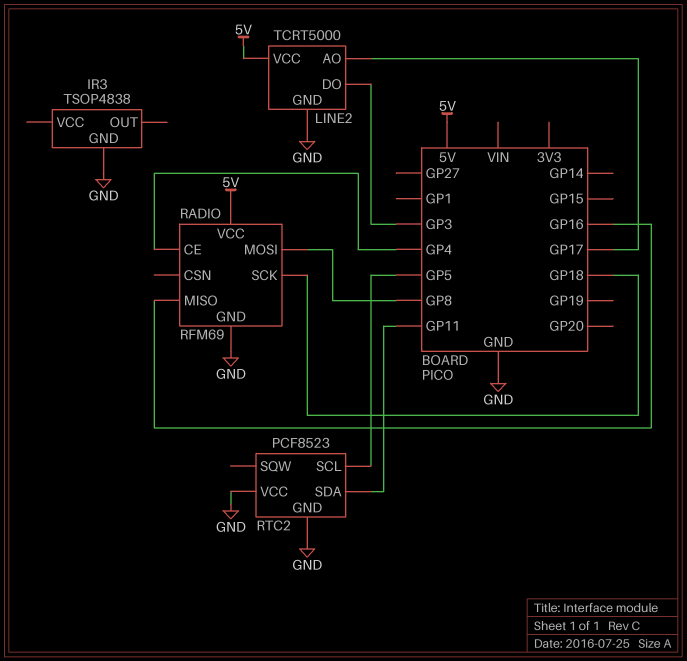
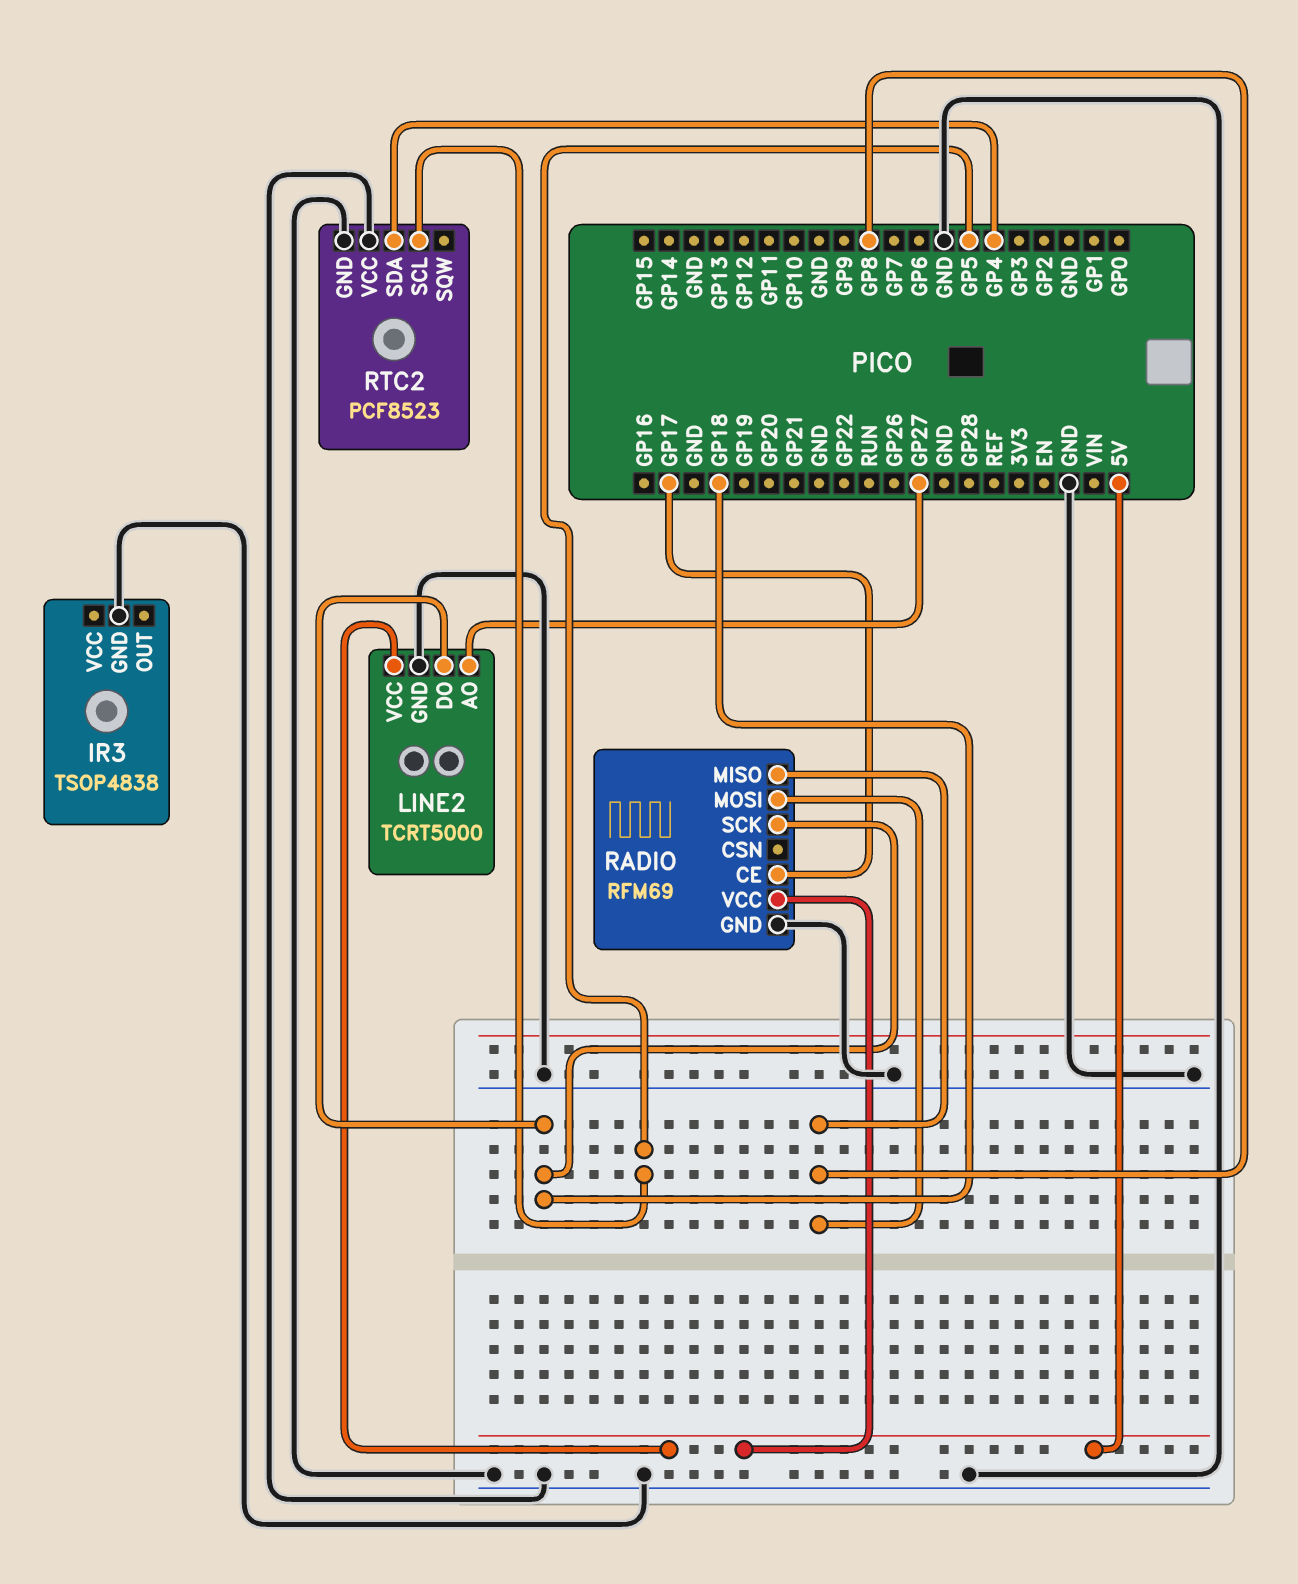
LINE2 pin AO: GP17 -> GP27
LINE2 pin DO: GP3 -> GP18
RADIO pin CE: GP4 -> GP17
RADIO pin MISO: GP16 -> GP8
RTC2 pin SDA: GP11 -> GP4

